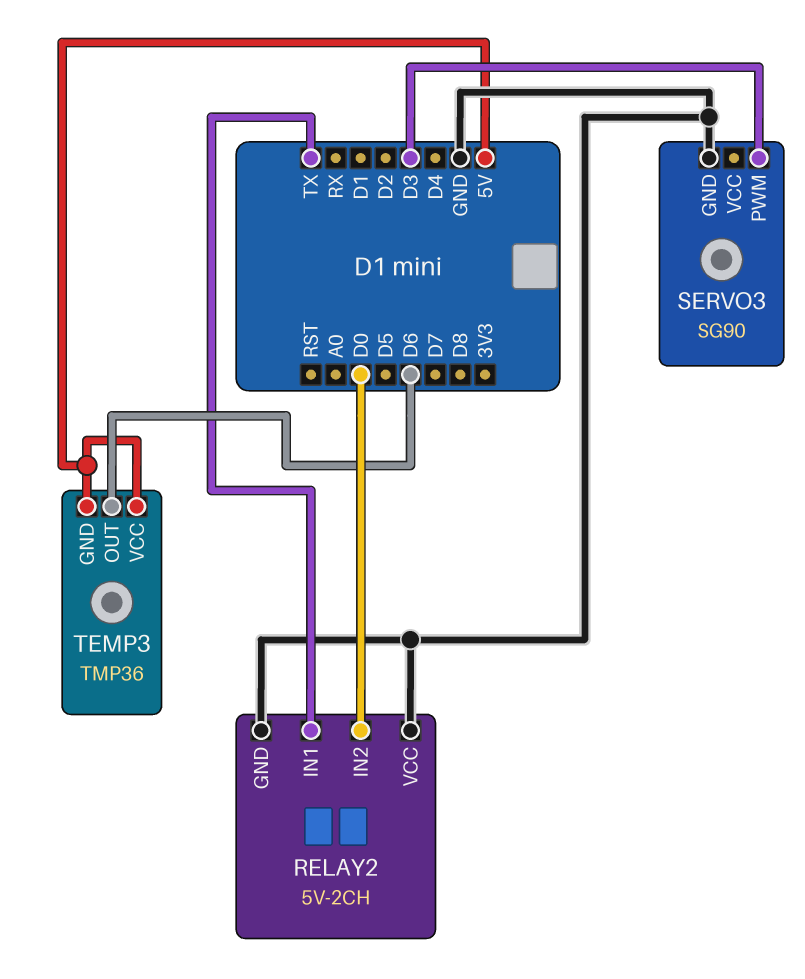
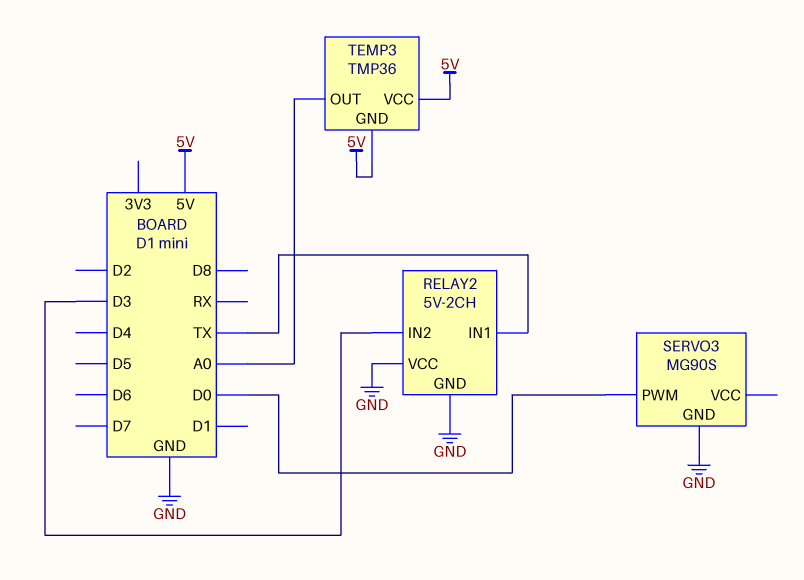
RELAY2 pin IN2: D0 -> D3
SERVO3: SG90 -> MG90S
SERVO3 pin PWM: D3 -> D0
TEMP3 pin OUT: D6 -> A0

